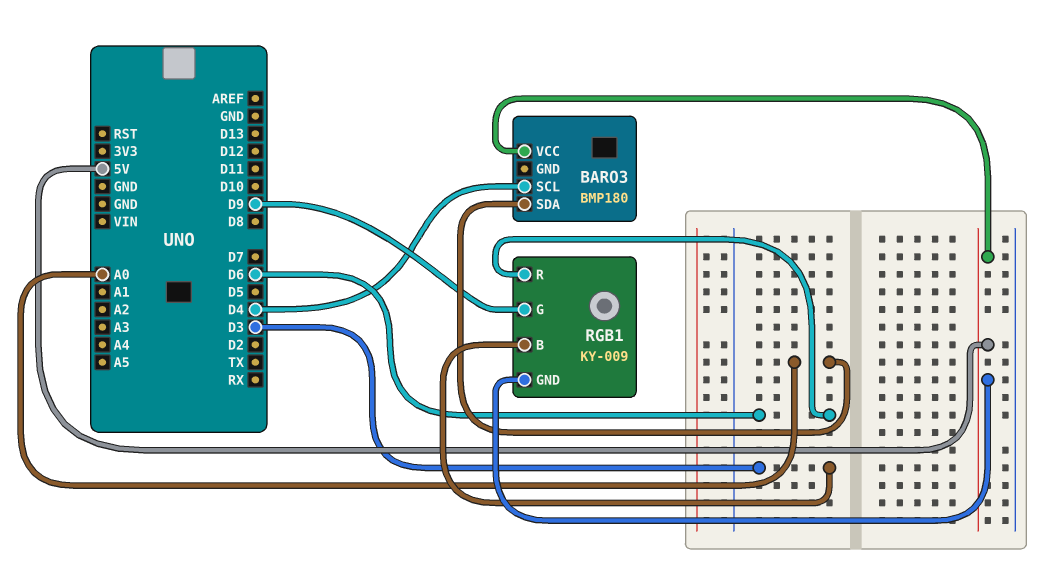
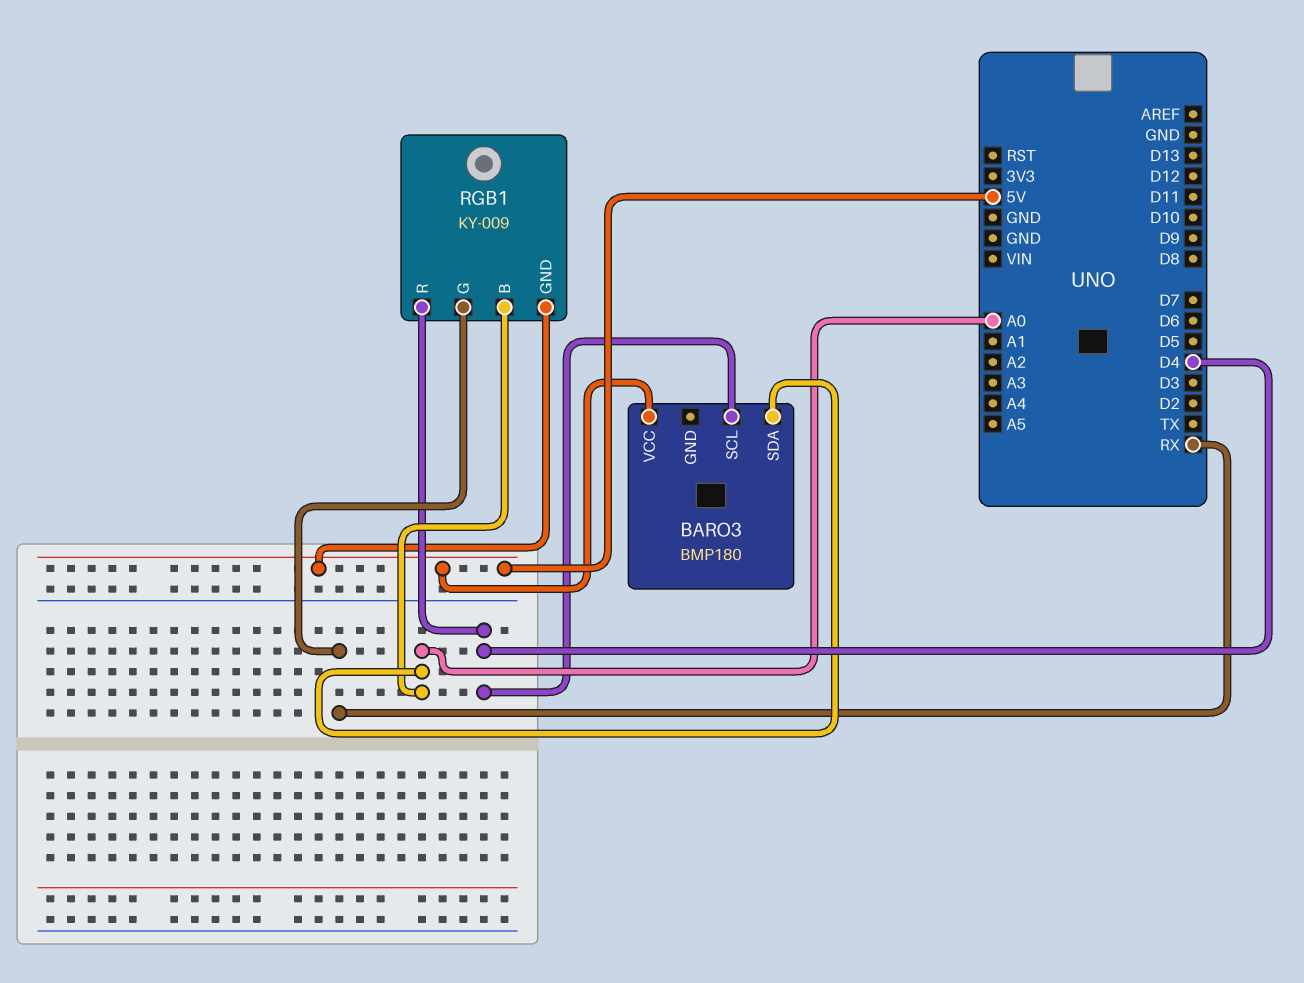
RGB1 pin B: D3 -> A0
RGB1 pin G: D9 -> RX
RGB1 pin R: D6 -> D4

